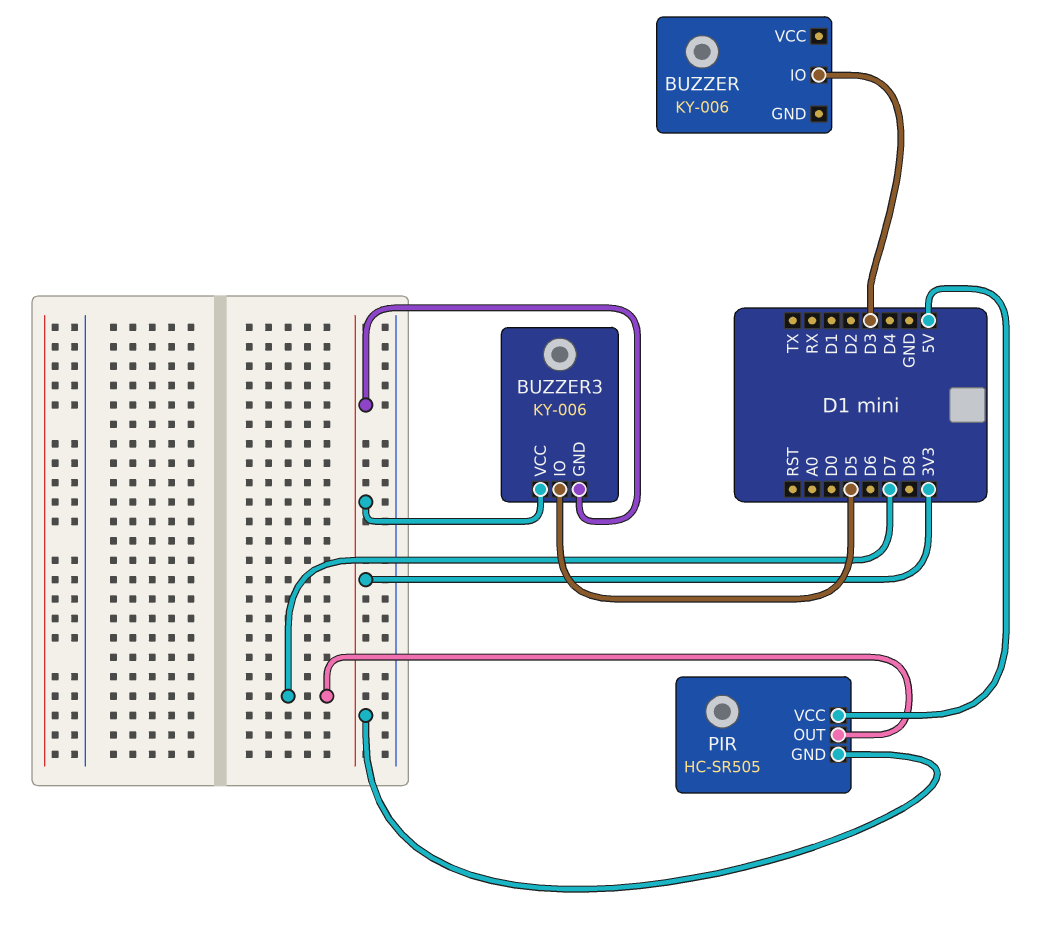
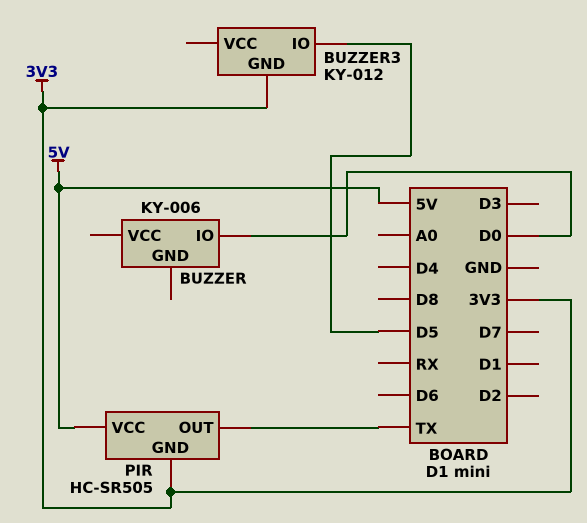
BUZZER pin IO: D3 -> D0
BUZZER3: KY-006 -> KY-012
BUZZER3 pin VCC: 3V3 -> none
PIR pin OUT: D7 -> TX

